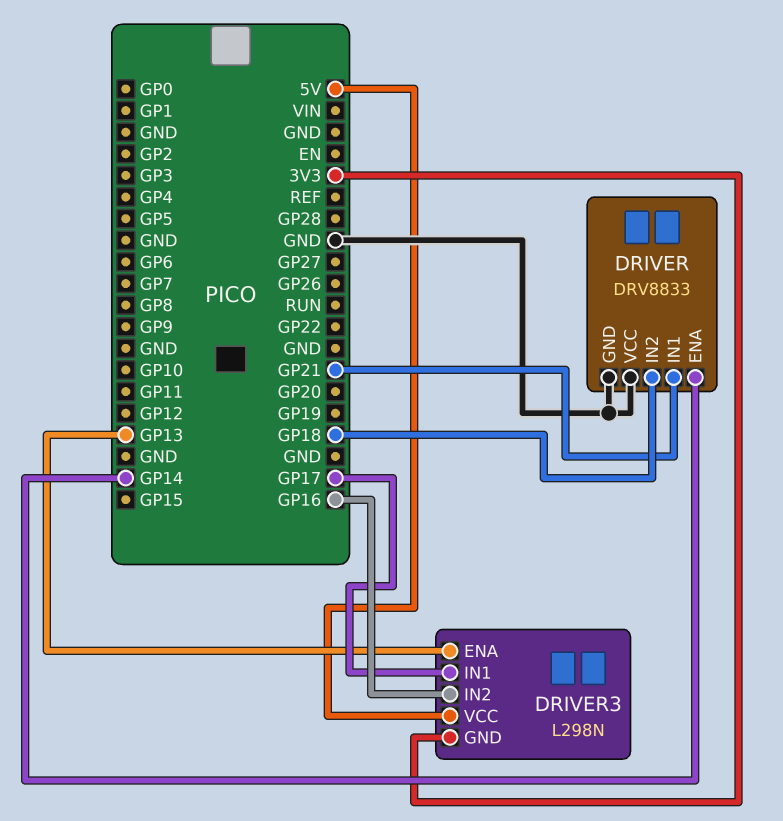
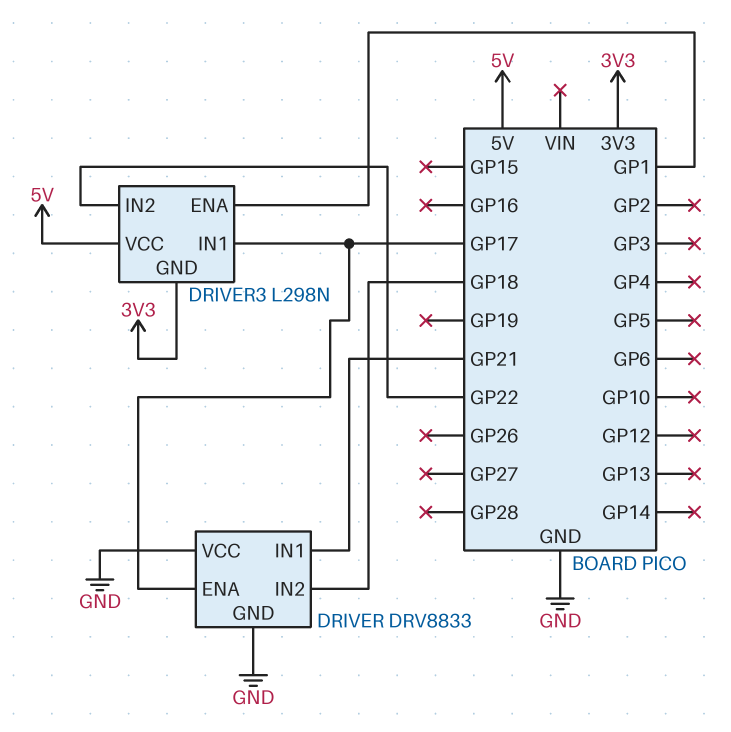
DRIVER pin ENA: GP14 -> GP17
DRIVER3 pin ENA: GP13 -> GP1
DRIVER3 pin IN2: GP16 -> GP22

